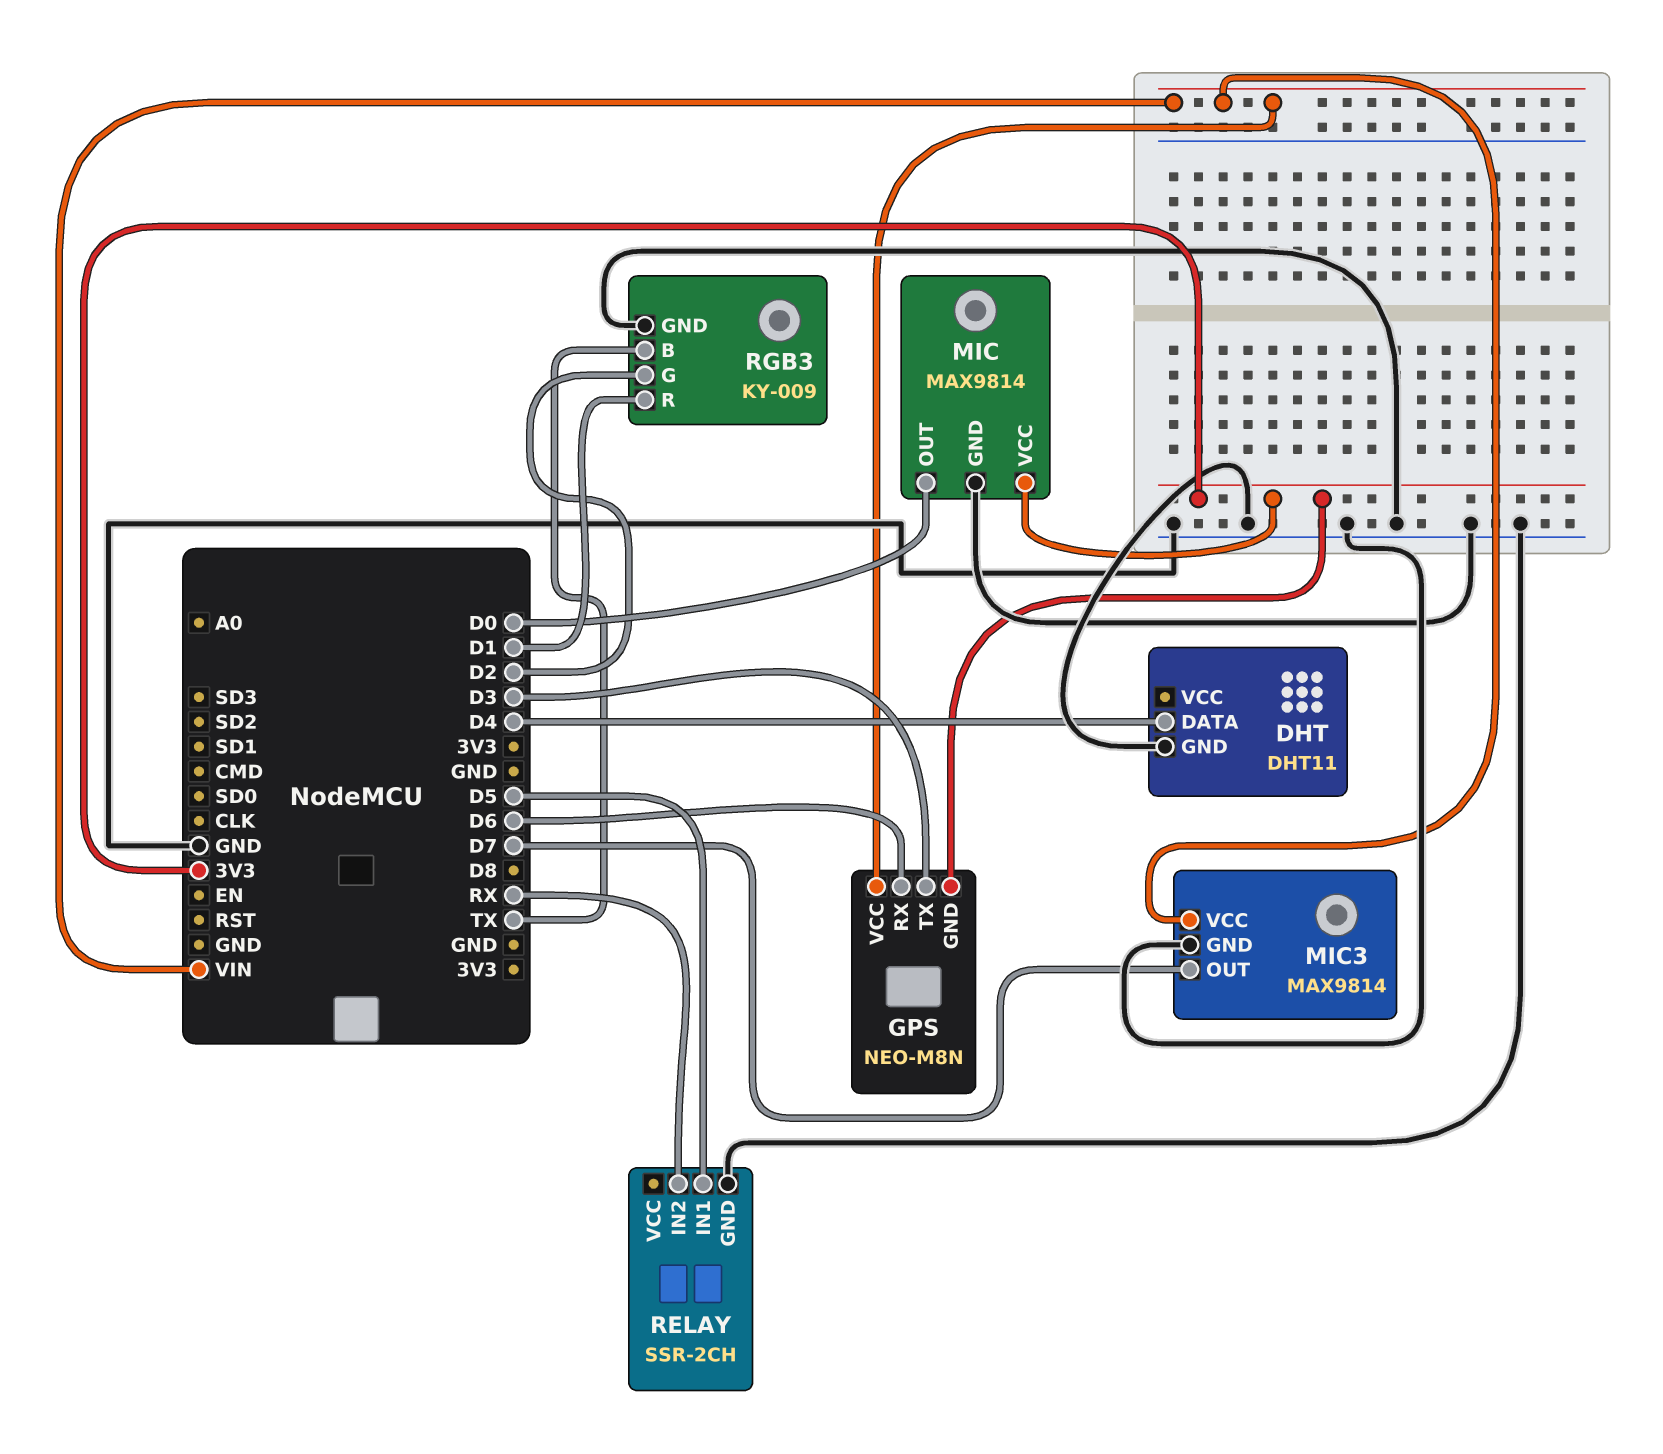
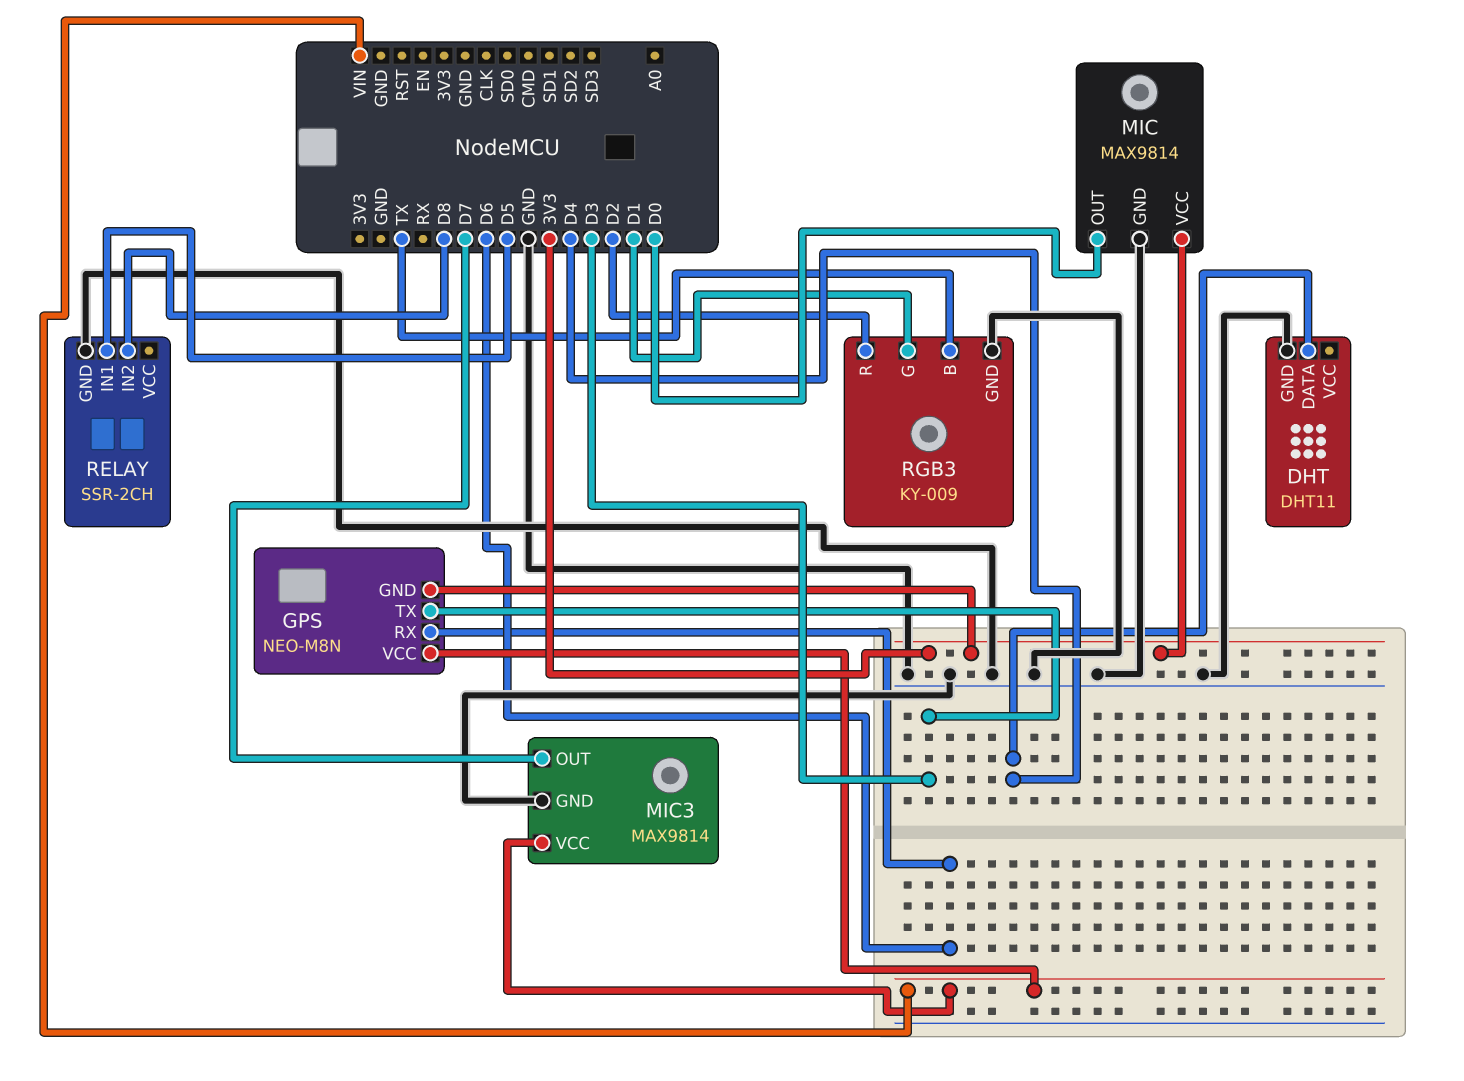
RELAY pin IN2: RX -> D8
RGB3 pin G: D2 -> D1
RGB3 pin R: D1 -> D2

